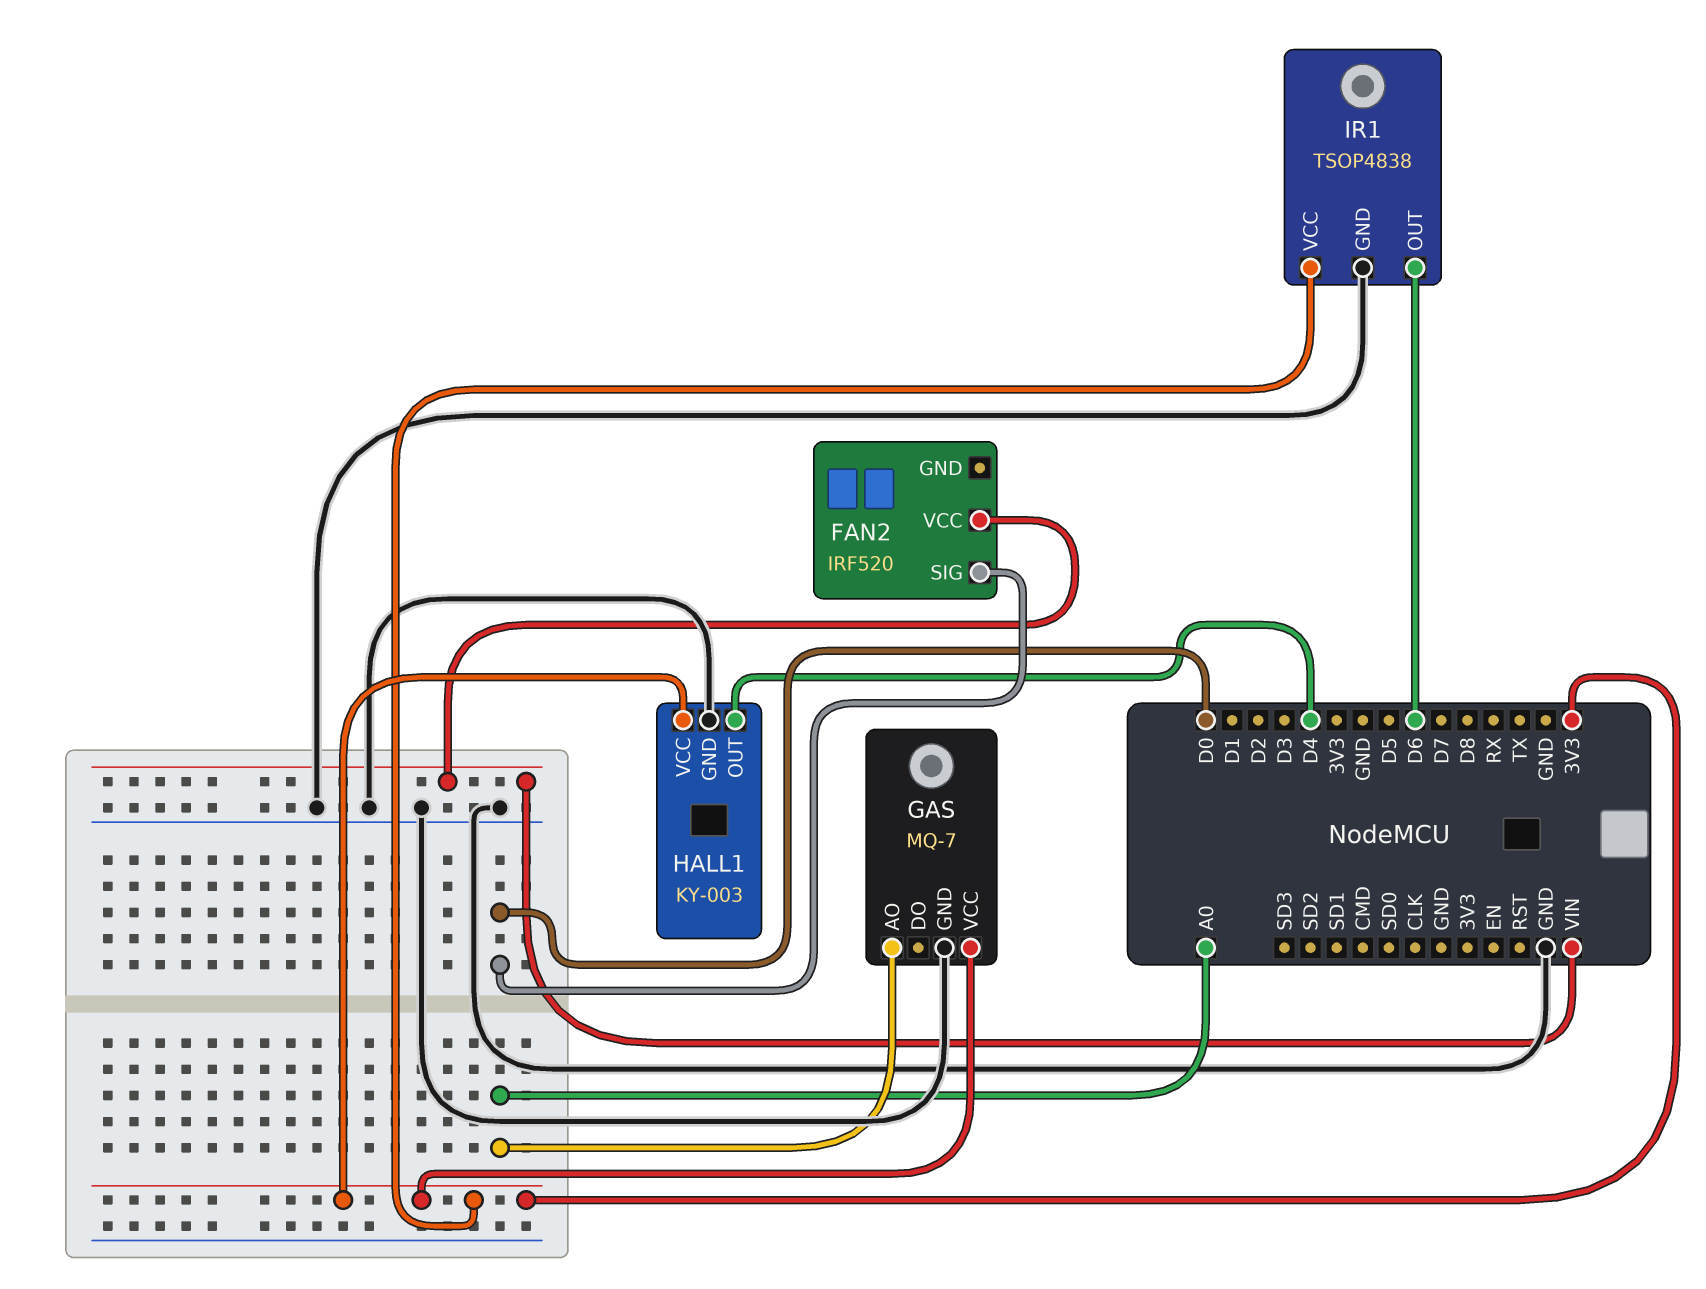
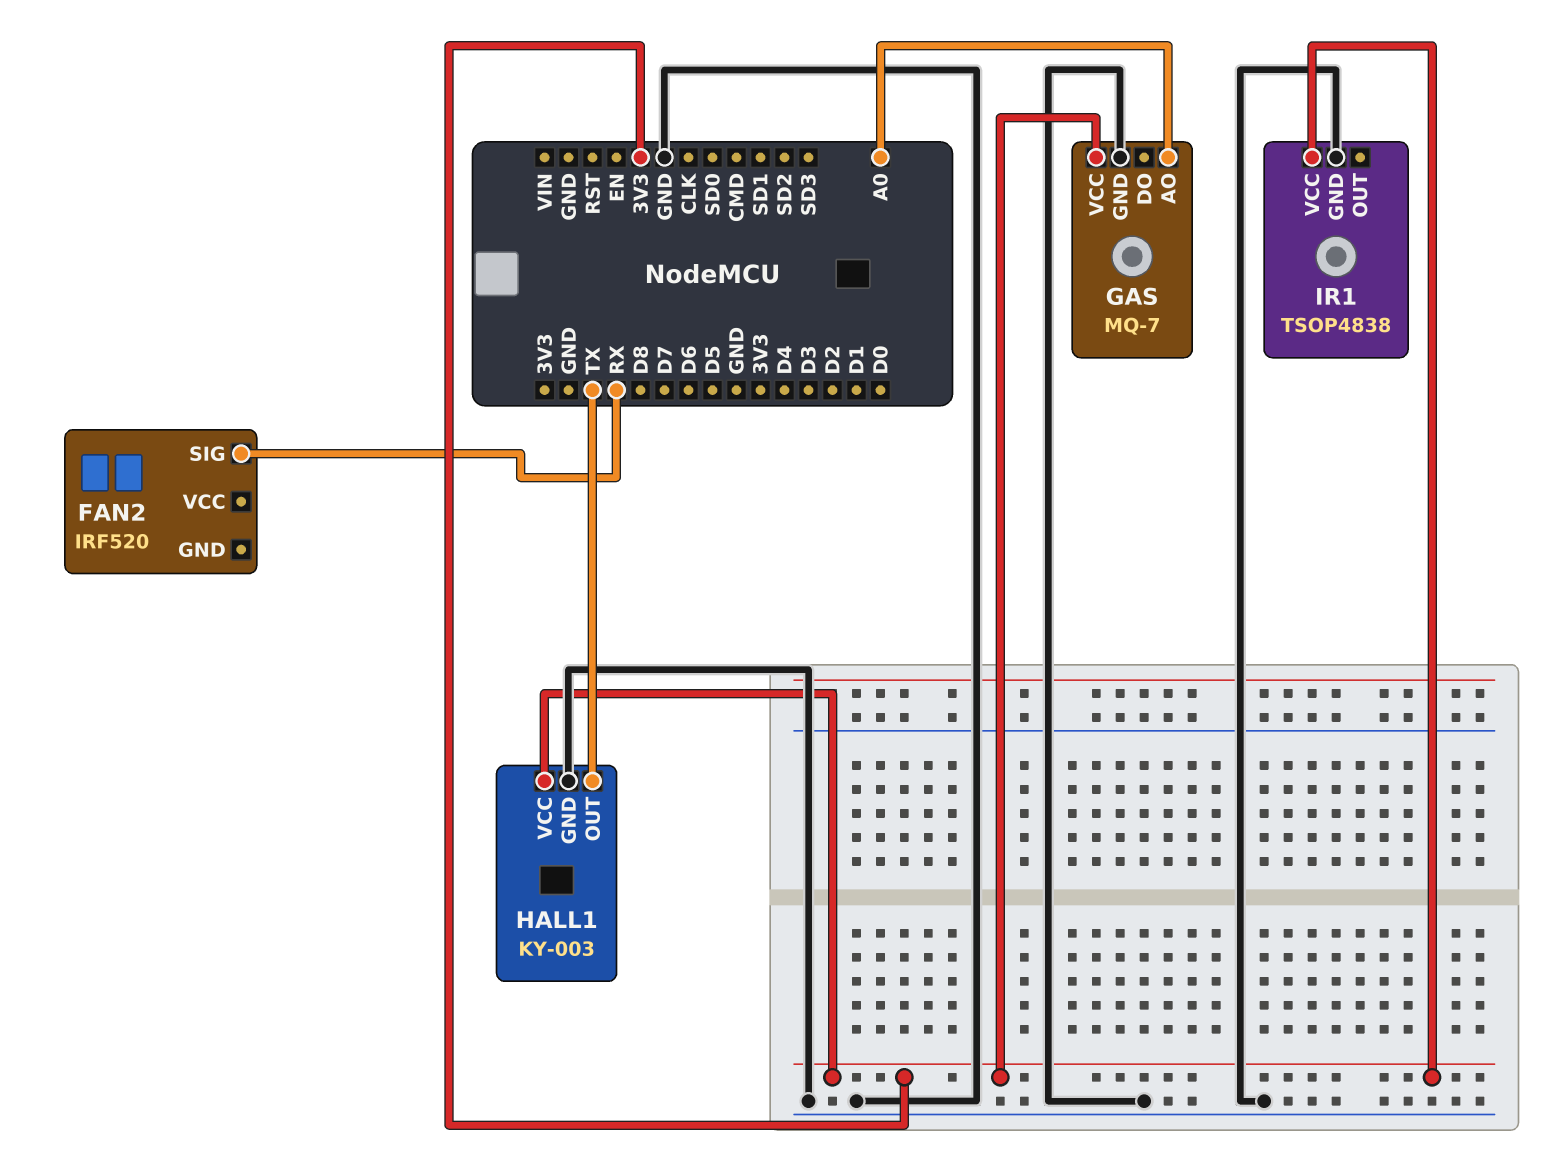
FAN2 pin SIG: D0 -> RX
FAN2 pin VCC: VIN -> none
HALL1 pin OUT: D4 -> TX
IR1 pin OUT: D6 -> none

